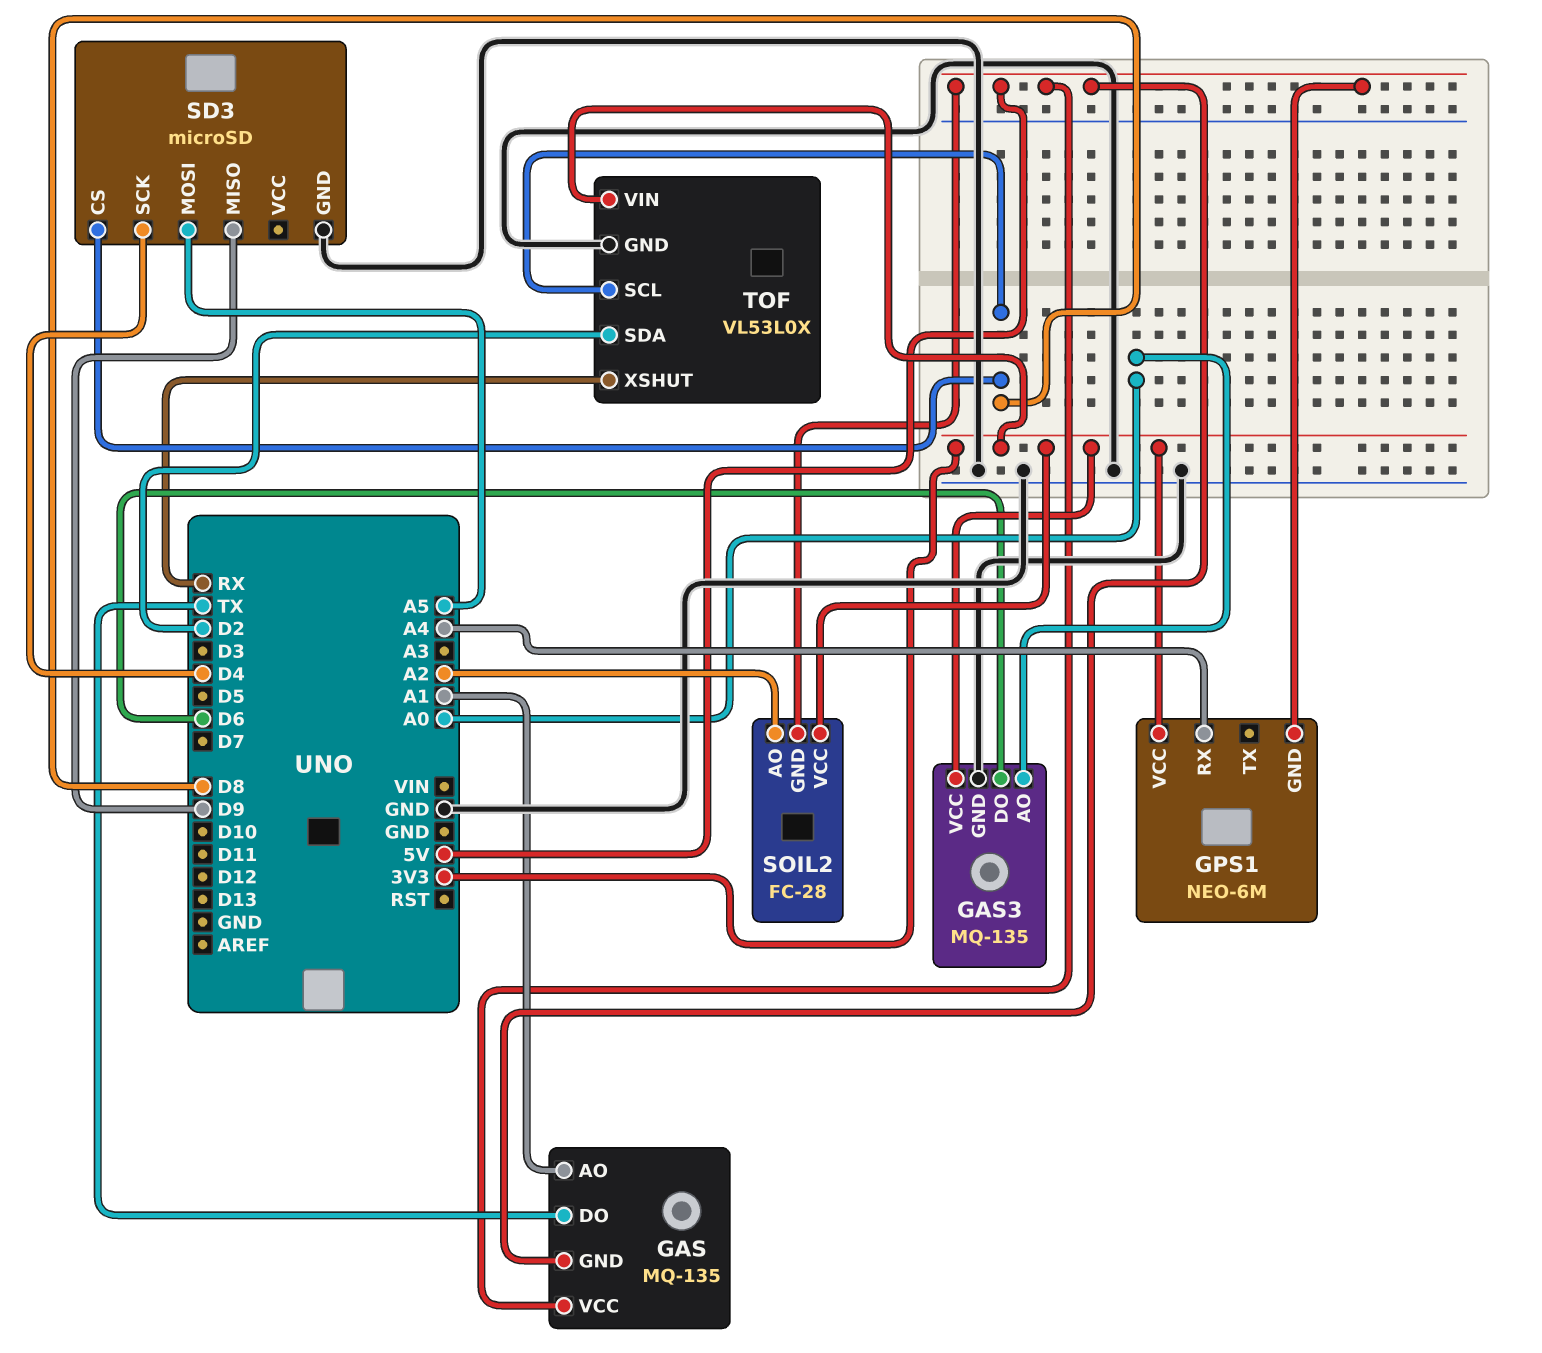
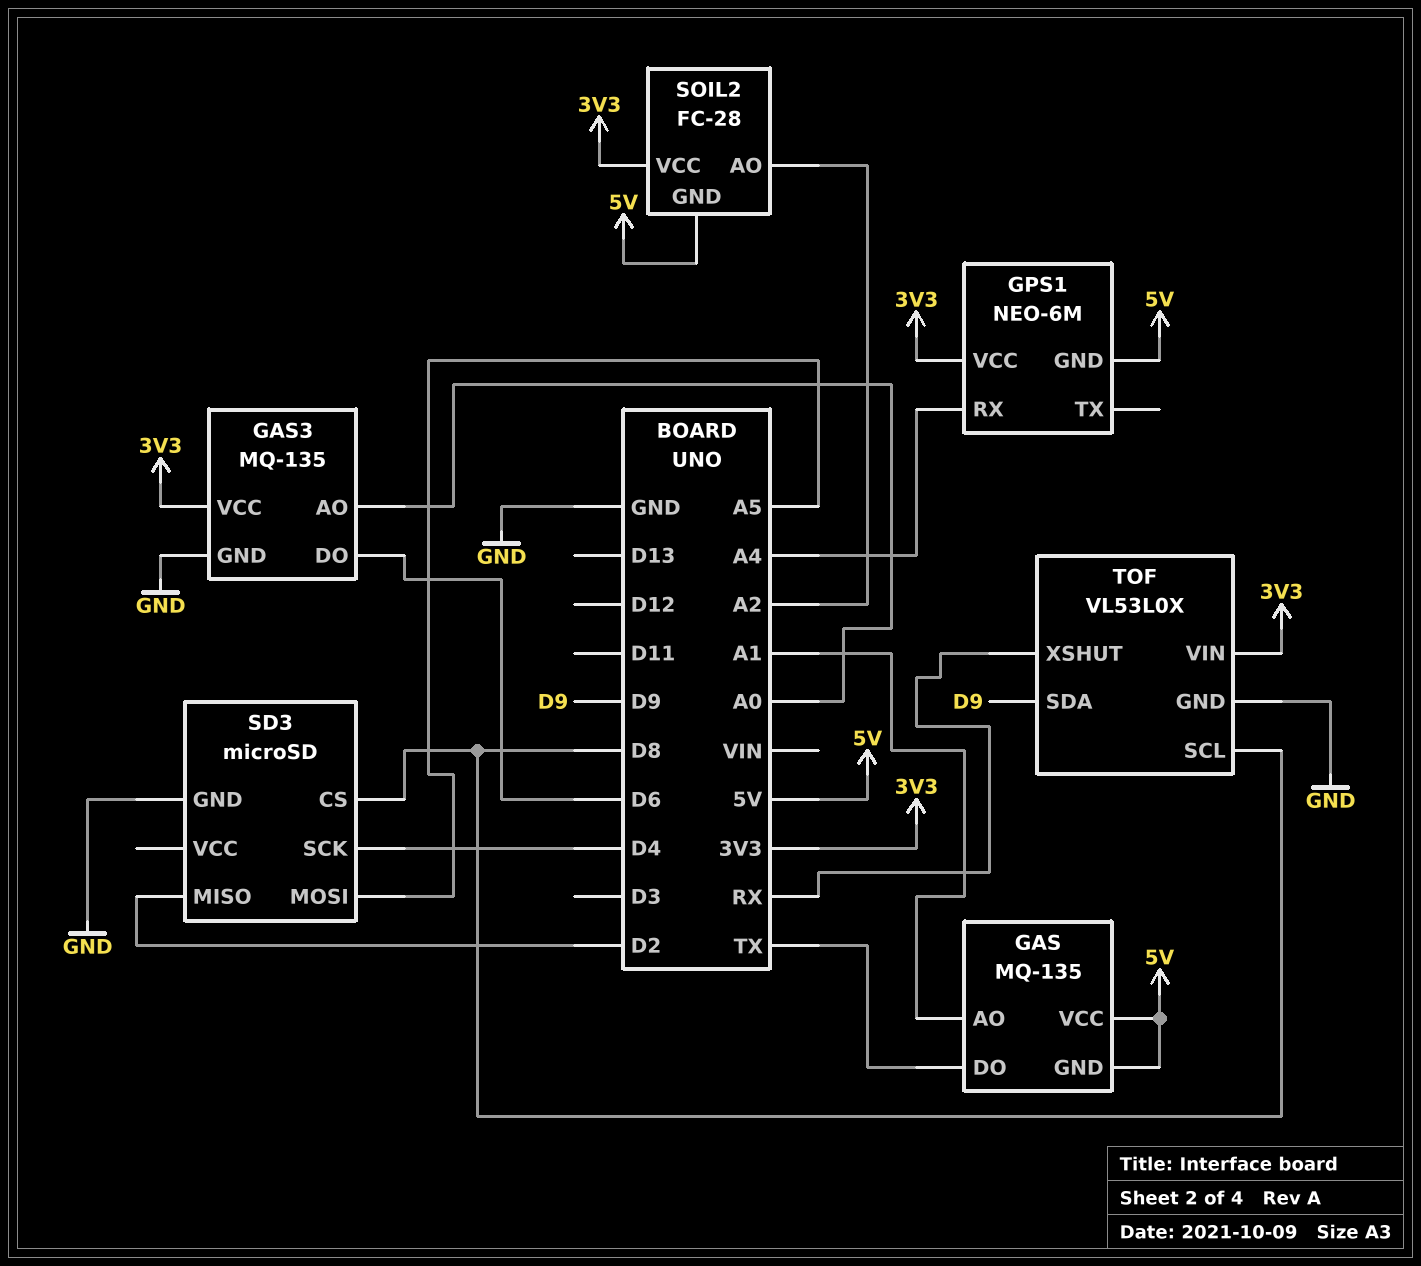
SD3 pin MISO: D9 -> D2
TOF pin SDA: D2 -> D9

